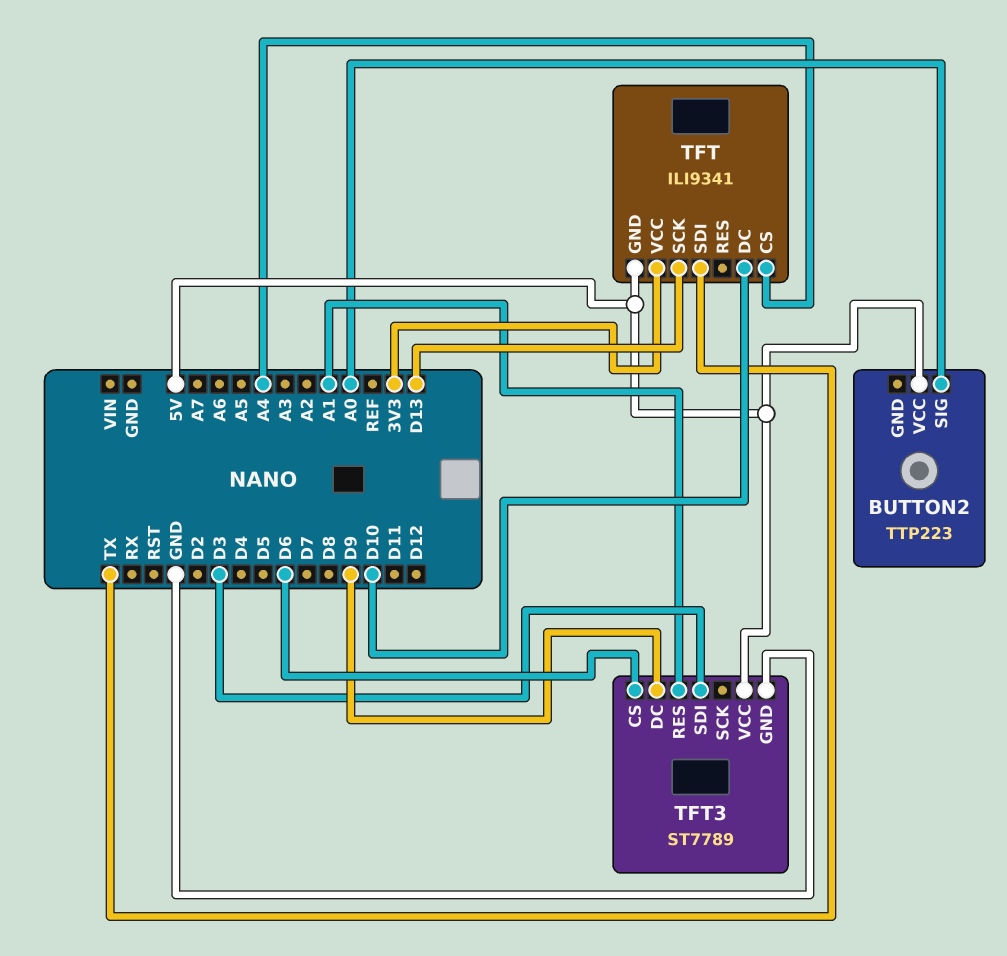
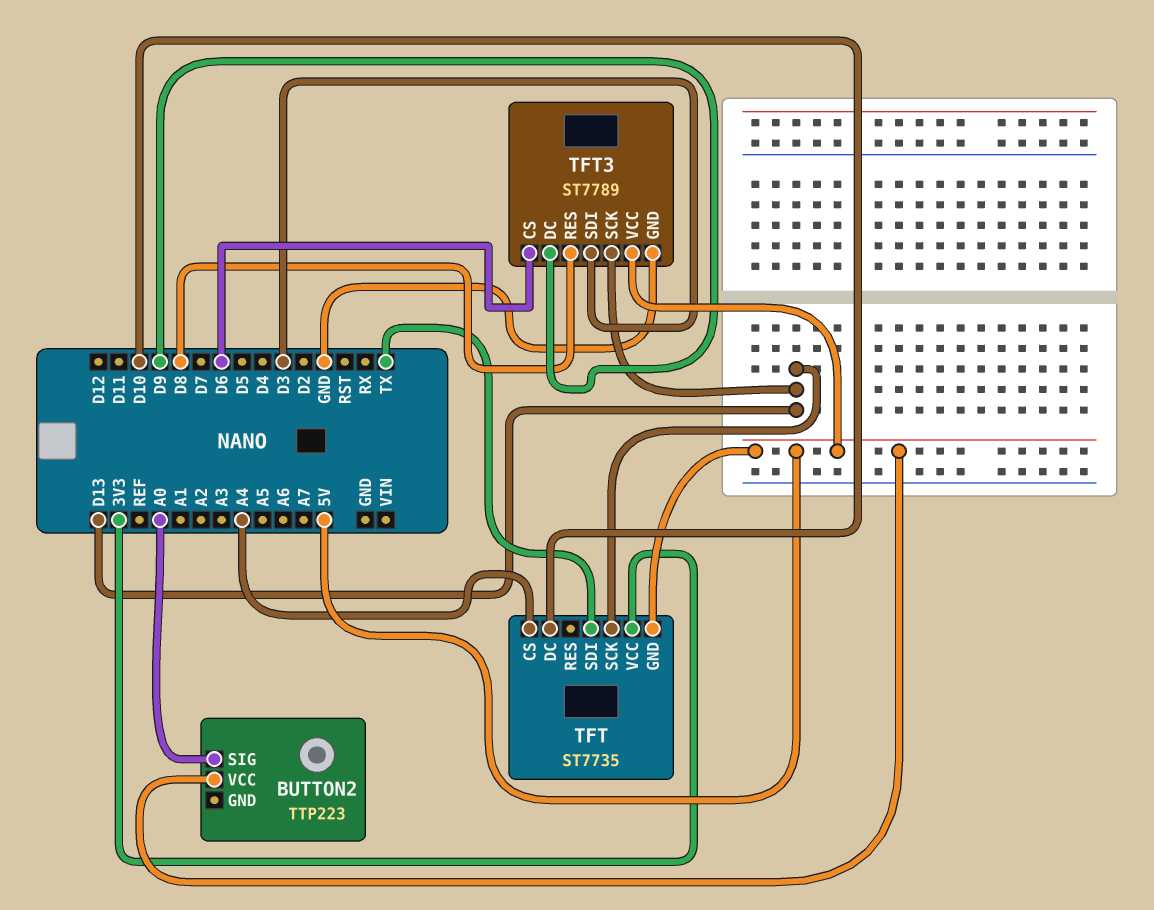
TFT: ILI9341 -> ST7735
TFT3 pin RES: A1 -> D8
TFT3 pin SCK: none -> D13

